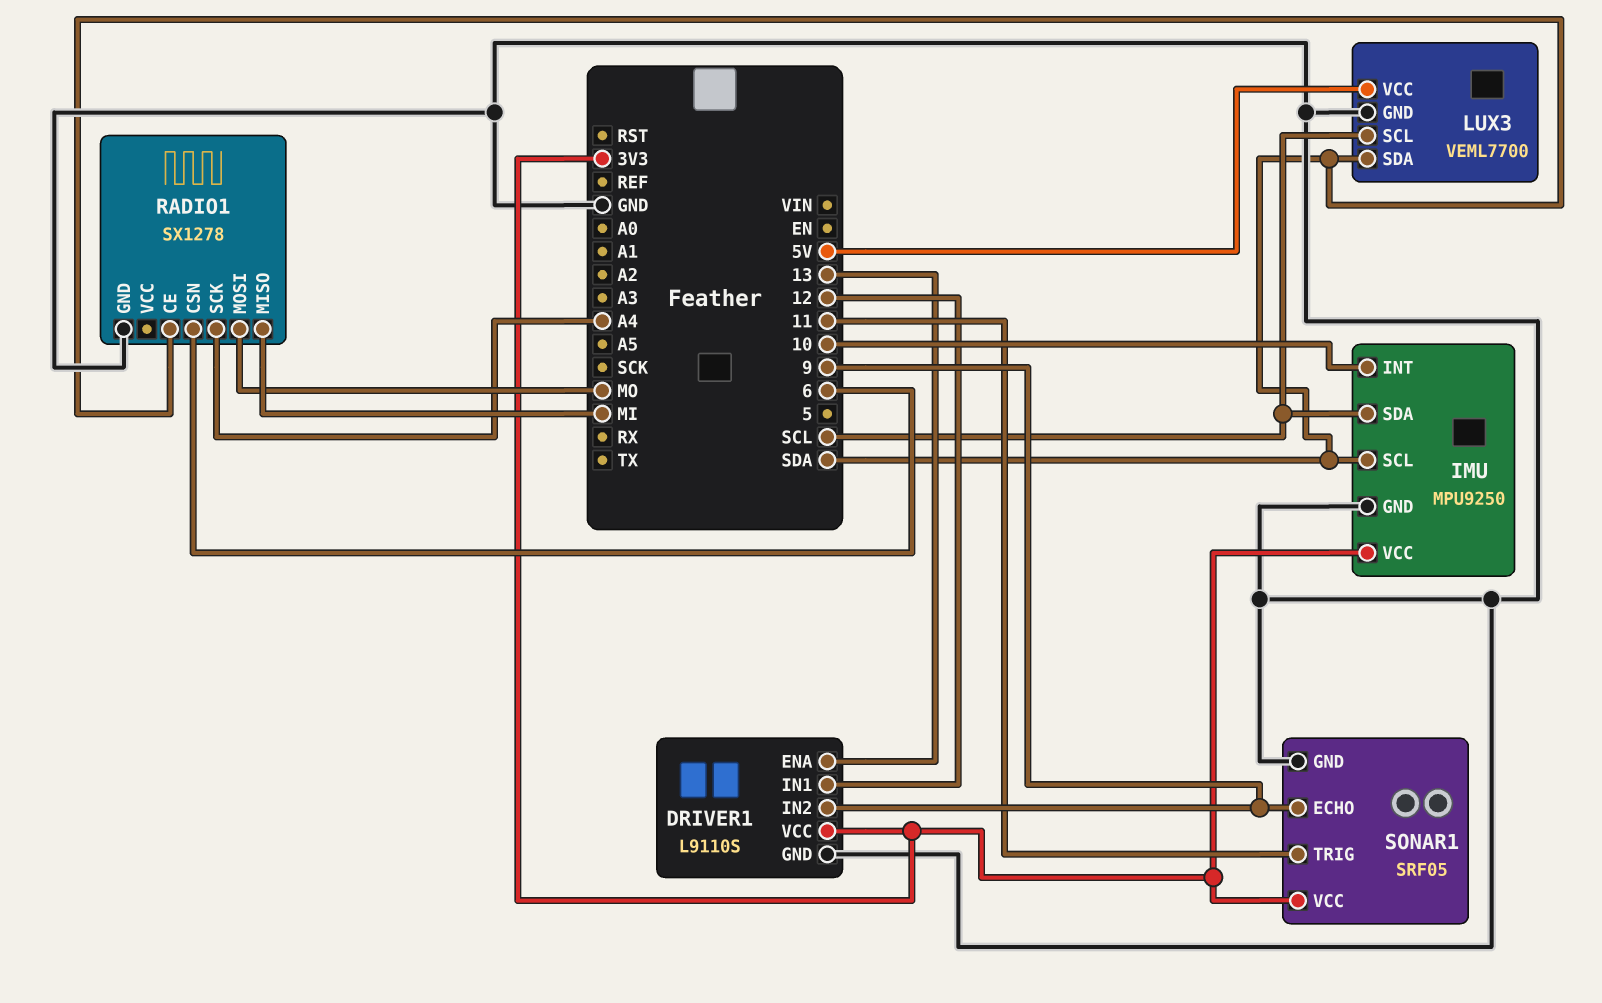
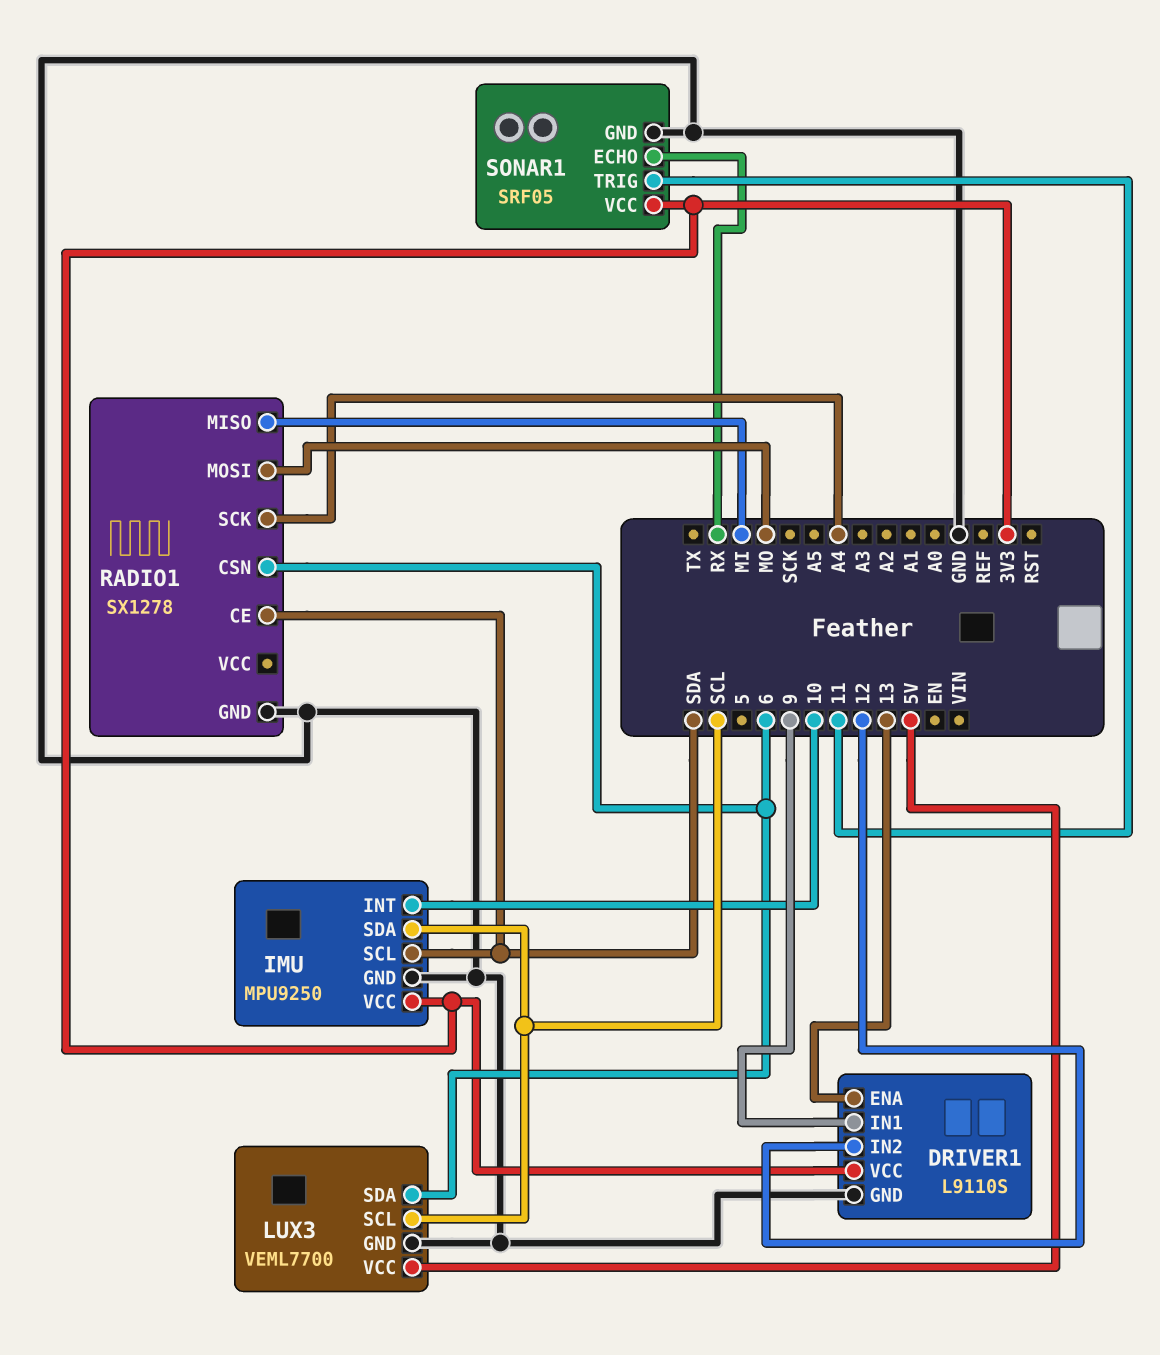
DRIVER1 pin IN1: 12 -> 9
DRIVER1 pin IN2: 9 -> 12
LUX3 pin SDA: SDA -> 6
SONAR1 pin ECHO: 9 -> RX

